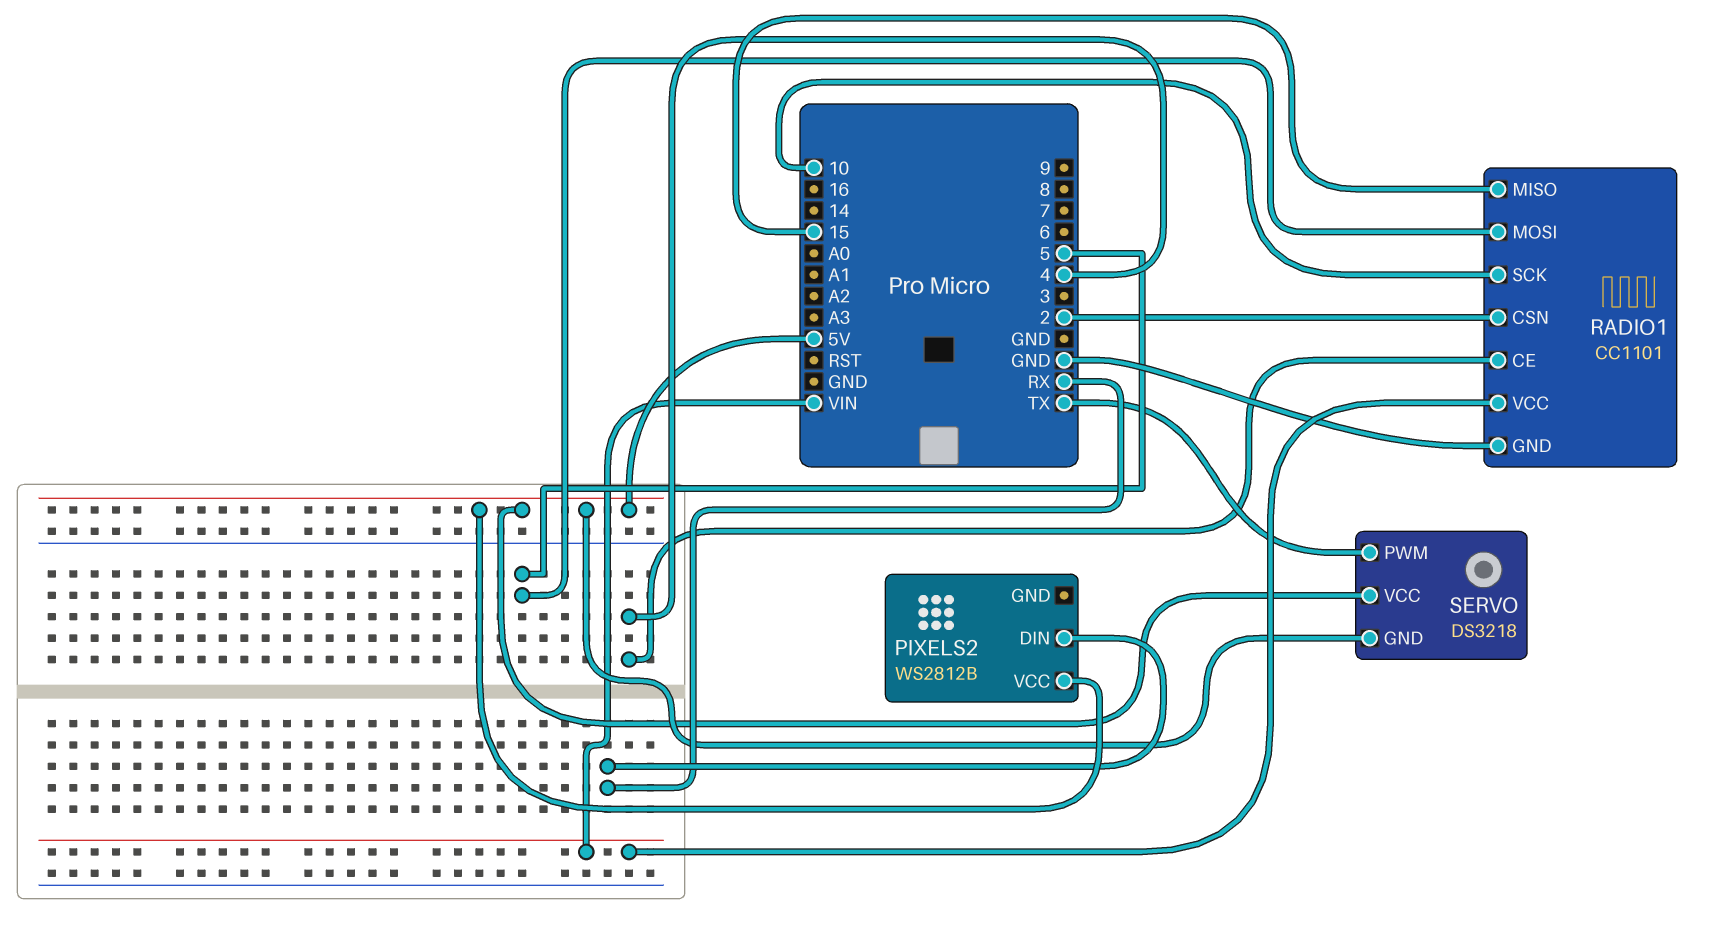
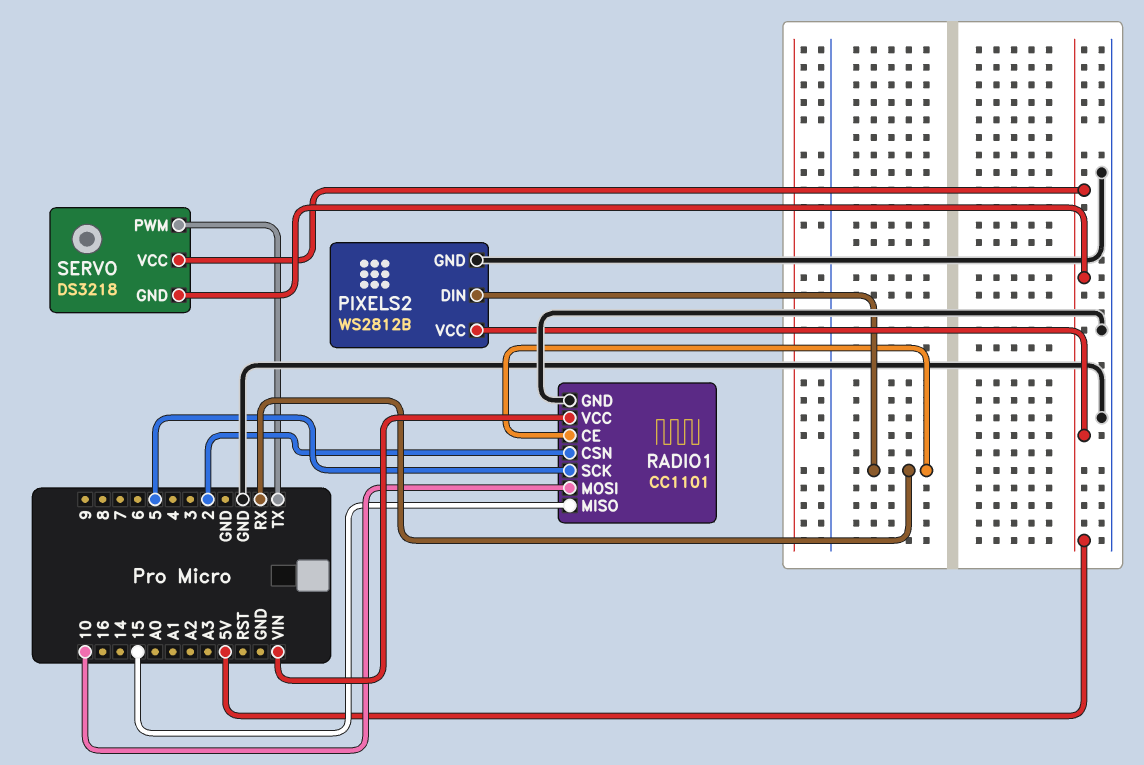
PIXELS2 pin GND: none -> GND
RADIO1 pin CE: 4 -> RX
RADIO1 pin MOSI: 5 -> 10
RADIO1 pin SCK: 10 -> 5

